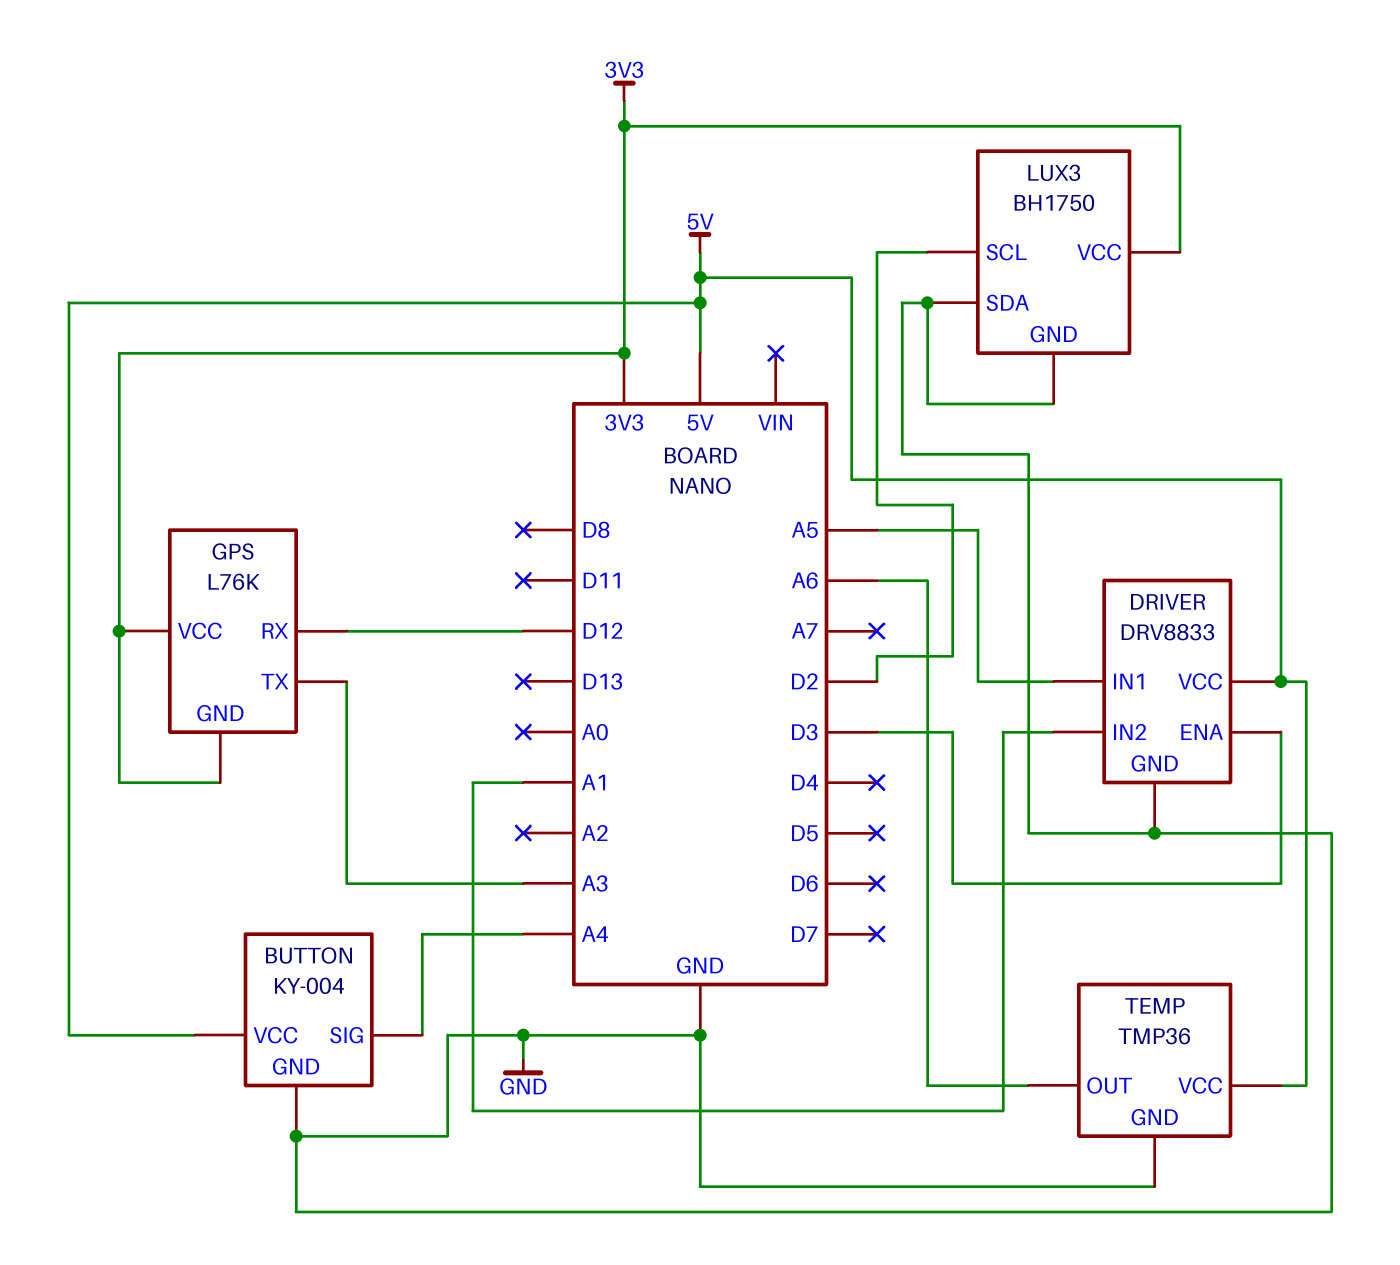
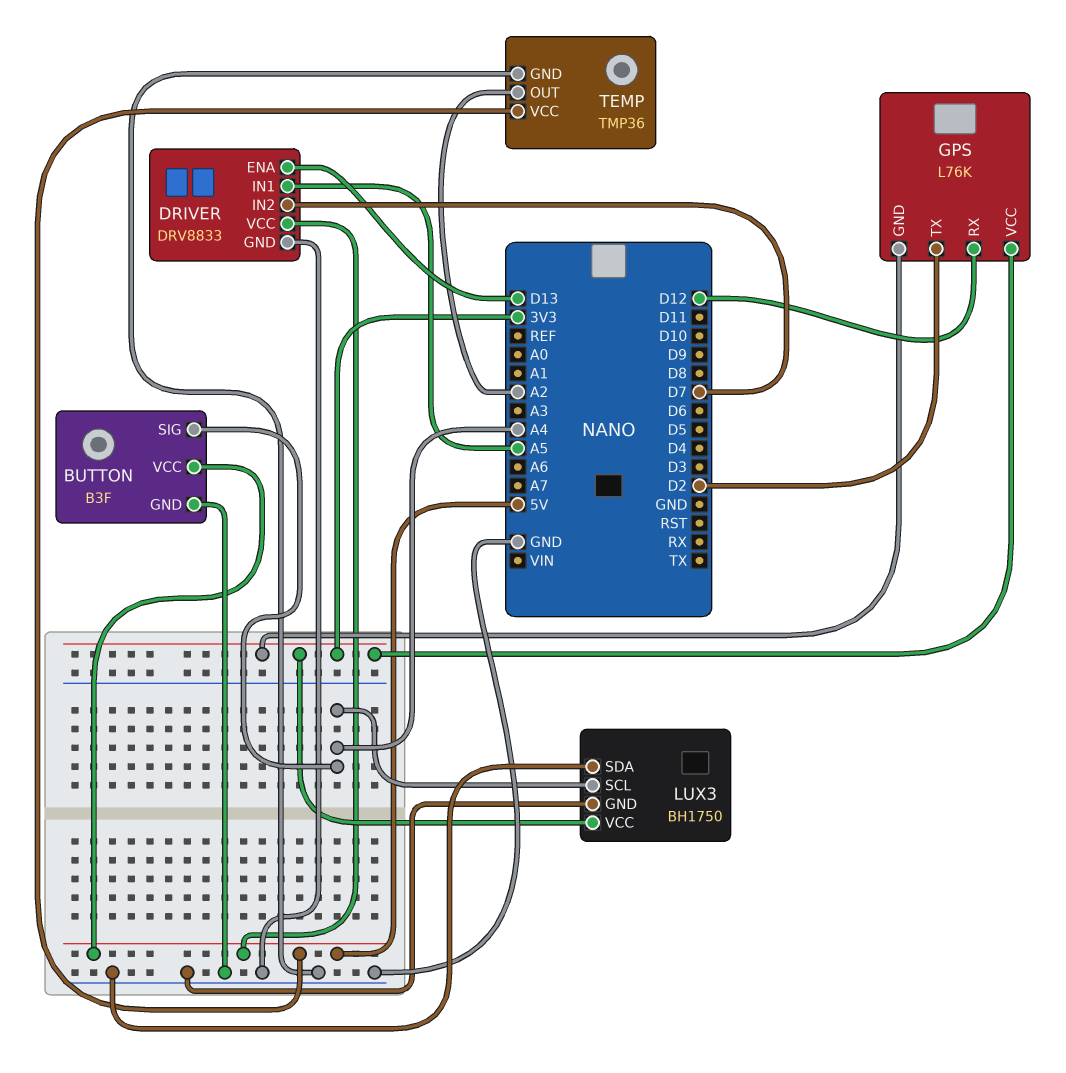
BUTTON: KY-004 -> B3F
DRIVER pin ENA: D3 -> D13
DRIVER pin IN2: A1 -> D7
GPS pin TX: A3 -> D2
LUX3 pin SCL: D2 -> A4
TEMP pin OUT: A6 -> A2

